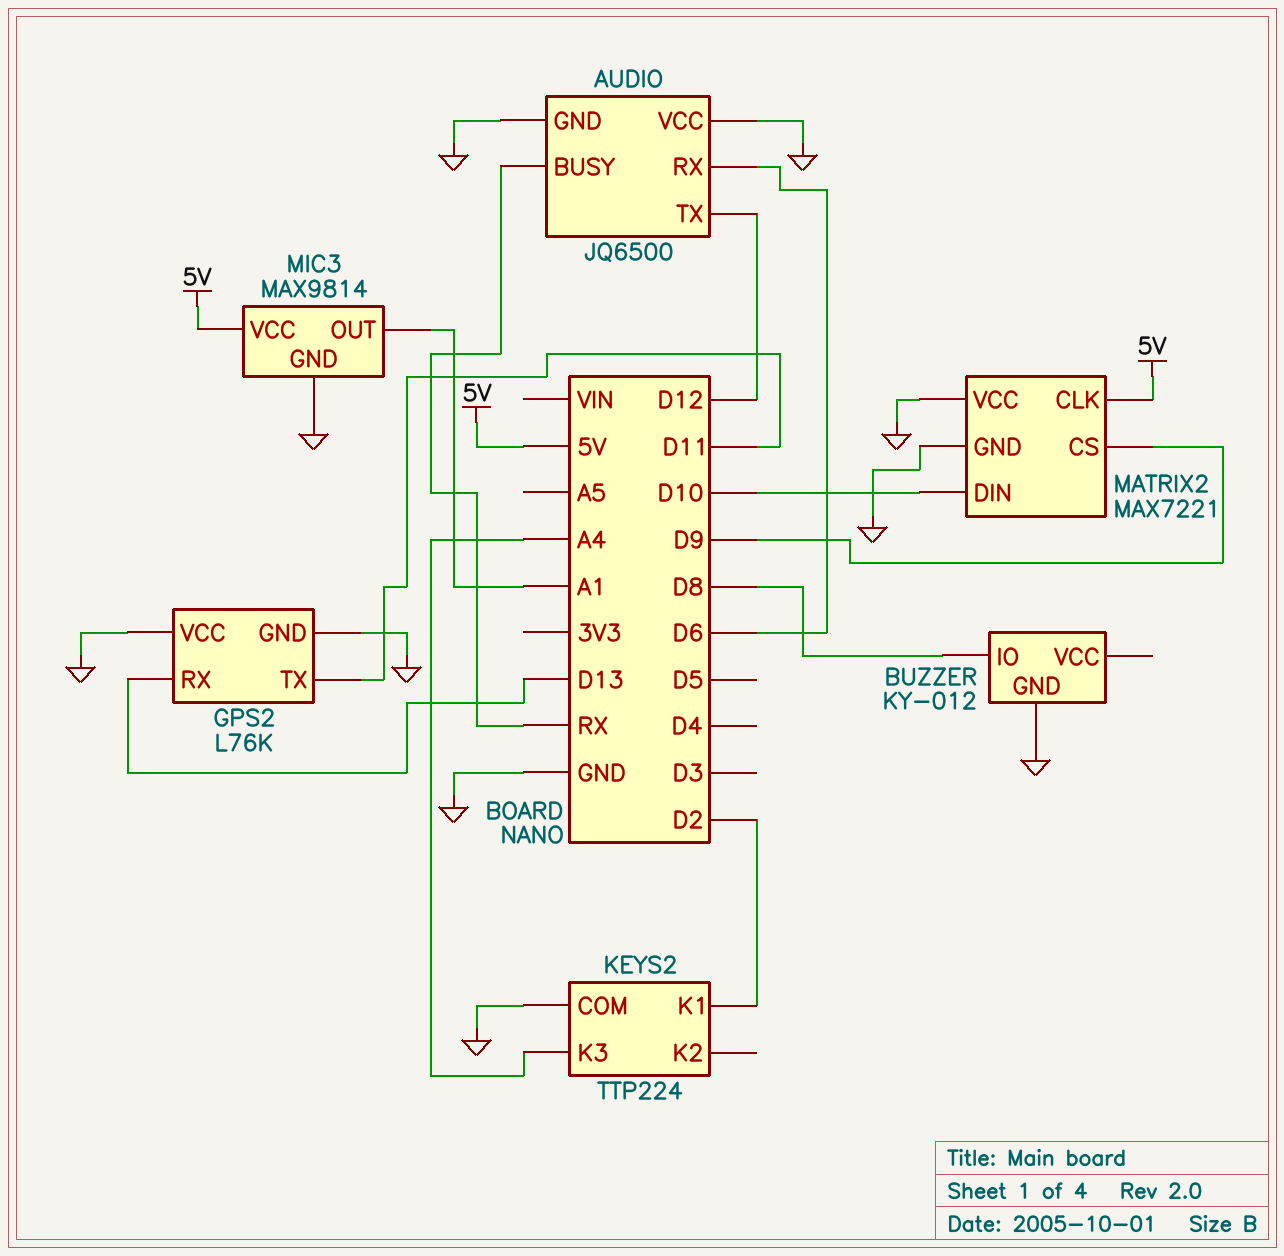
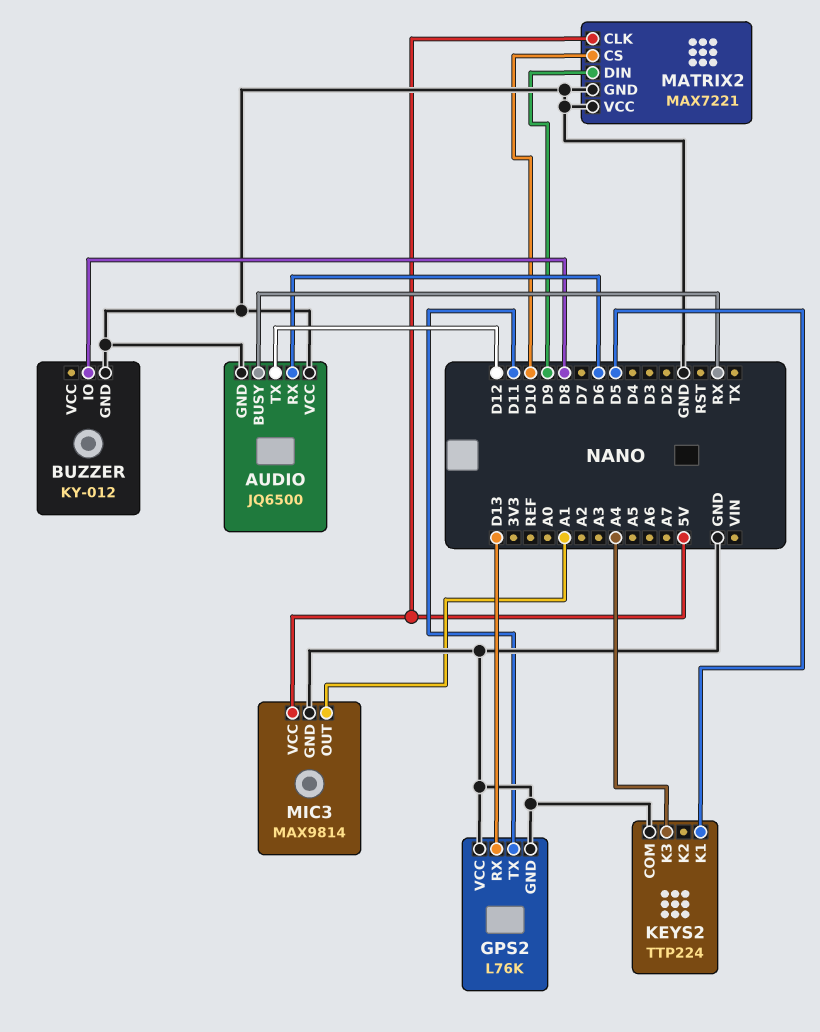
KEYS2 pin K1: D2 -> D5
MATRIX2 pin CS: D9 -> D10
MATRIX2 pin DIN: D10 -> D9

